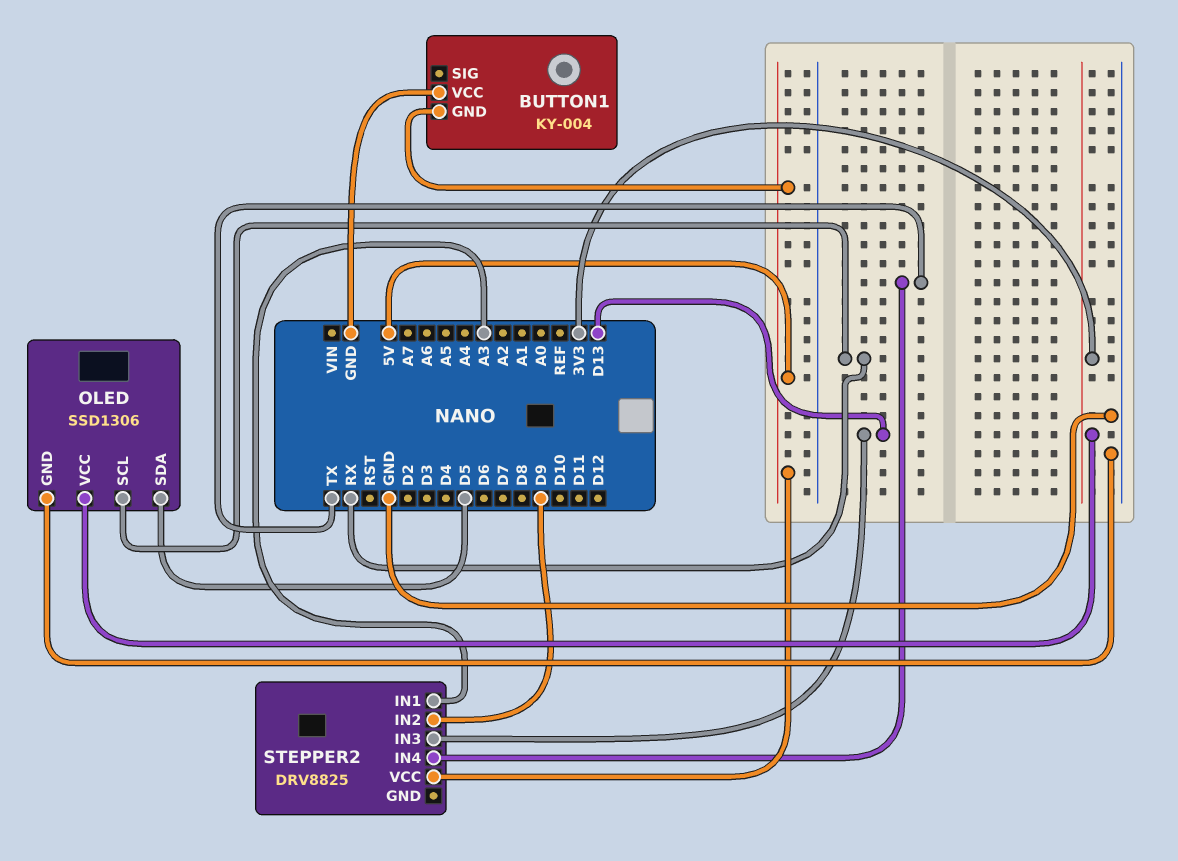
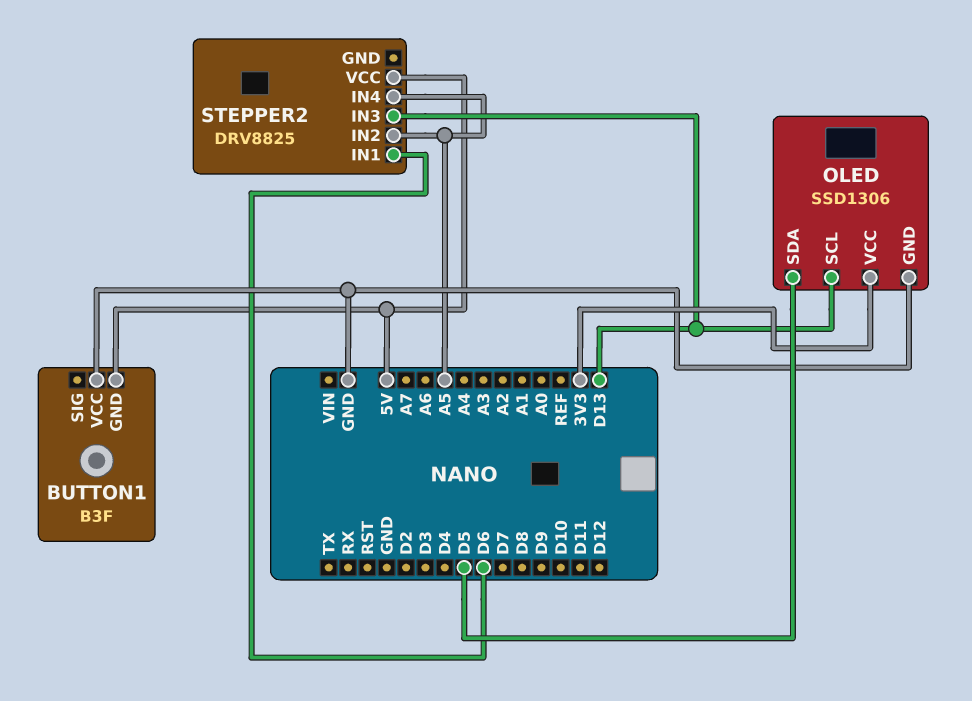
BUTTON1: KY-004 -> B3F
OLED pin SCL: RX -> D13
STEPPER2 pin IN1: A3 -> D6
STEPPER2 pin IN2: D9 -> A5
STEPPER2 pin IN4: TX -> A5

